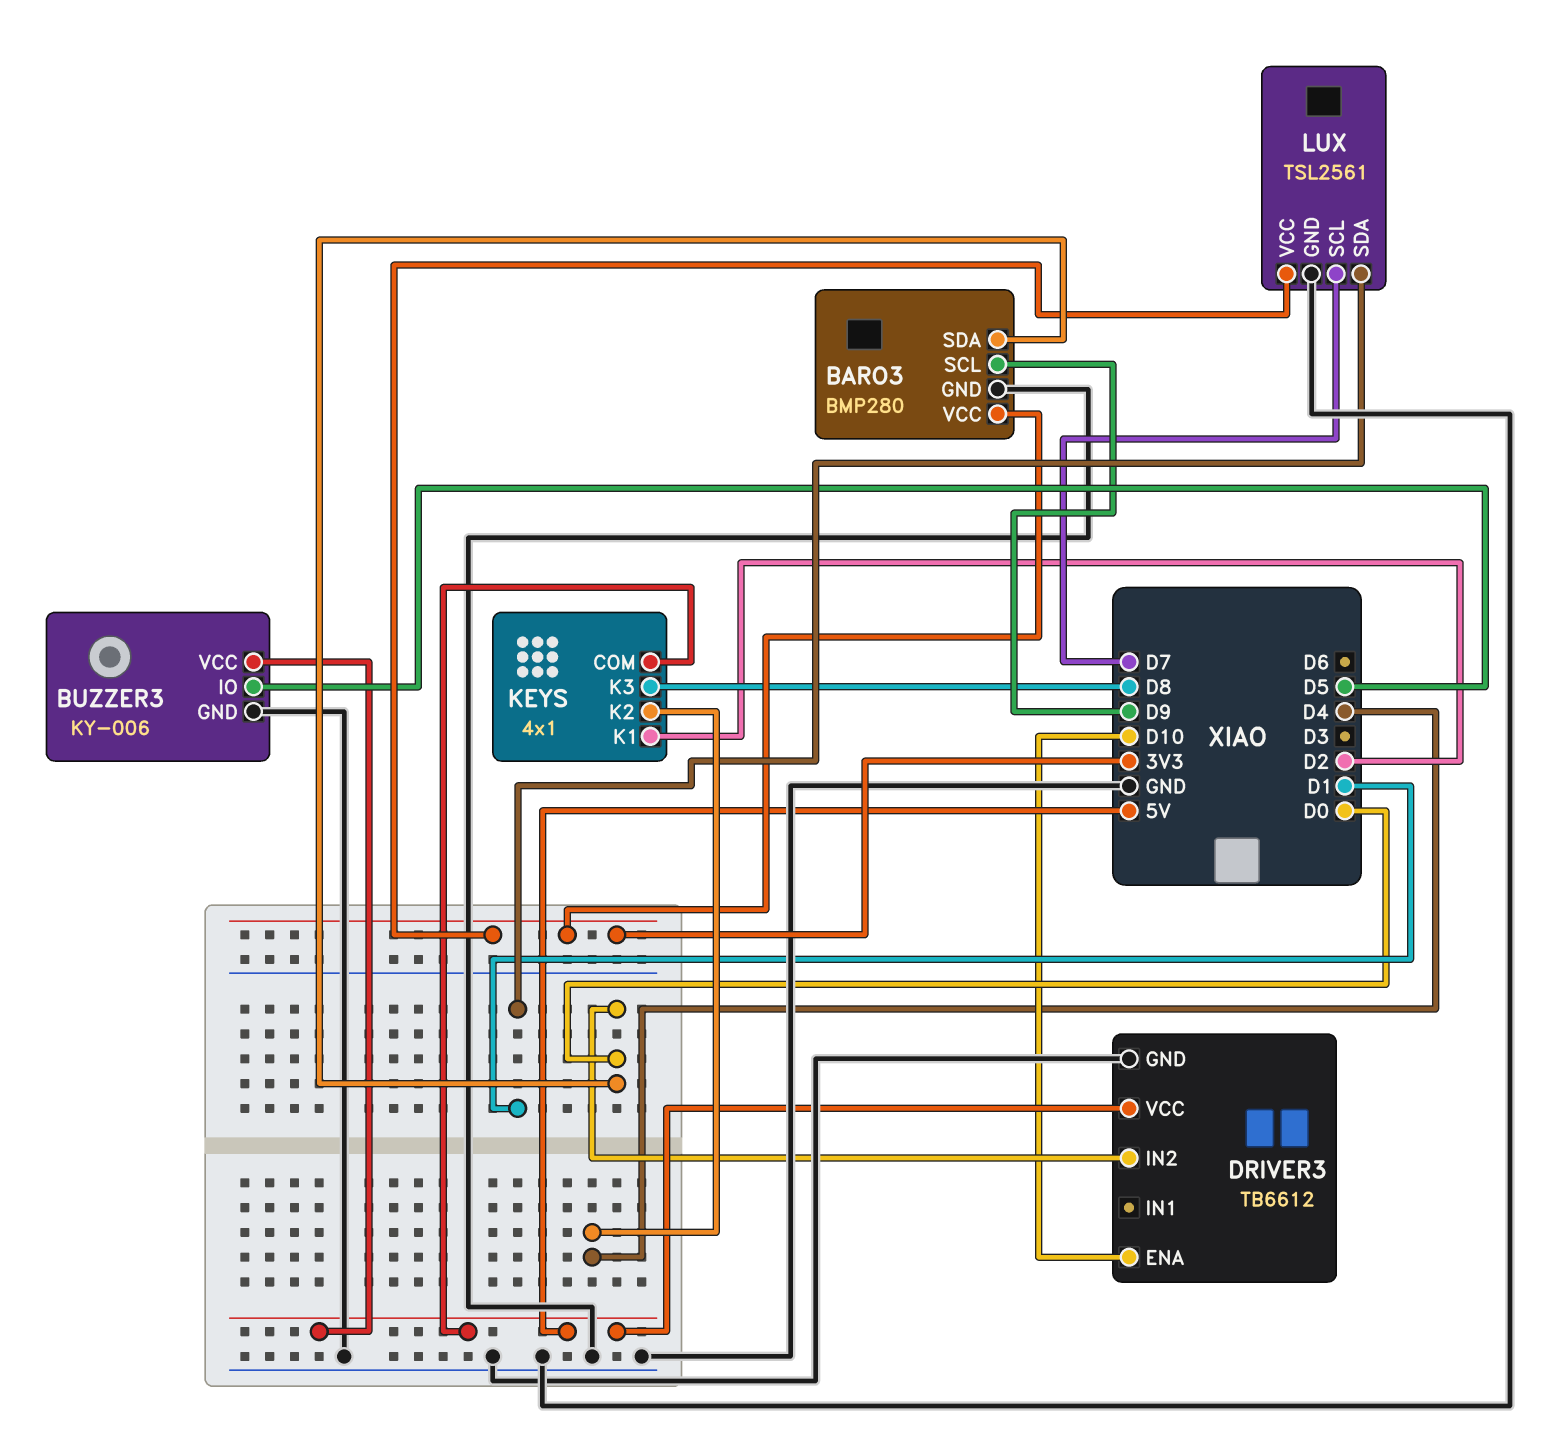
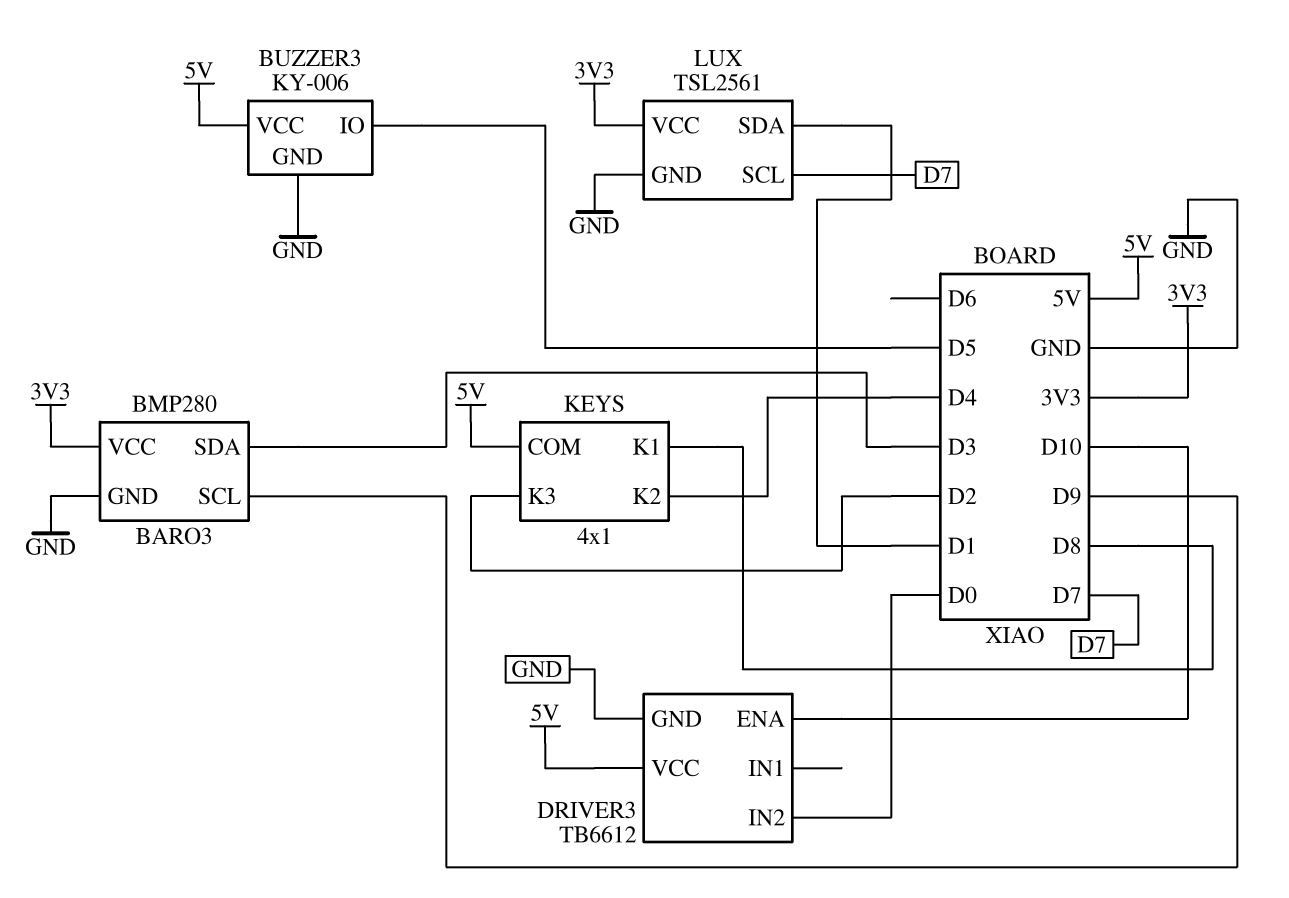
BARO3 pin SDA: D0 -> D3
KEYS pin K1: D2 -> D8
KEYS pin K3: D8 -> D2

